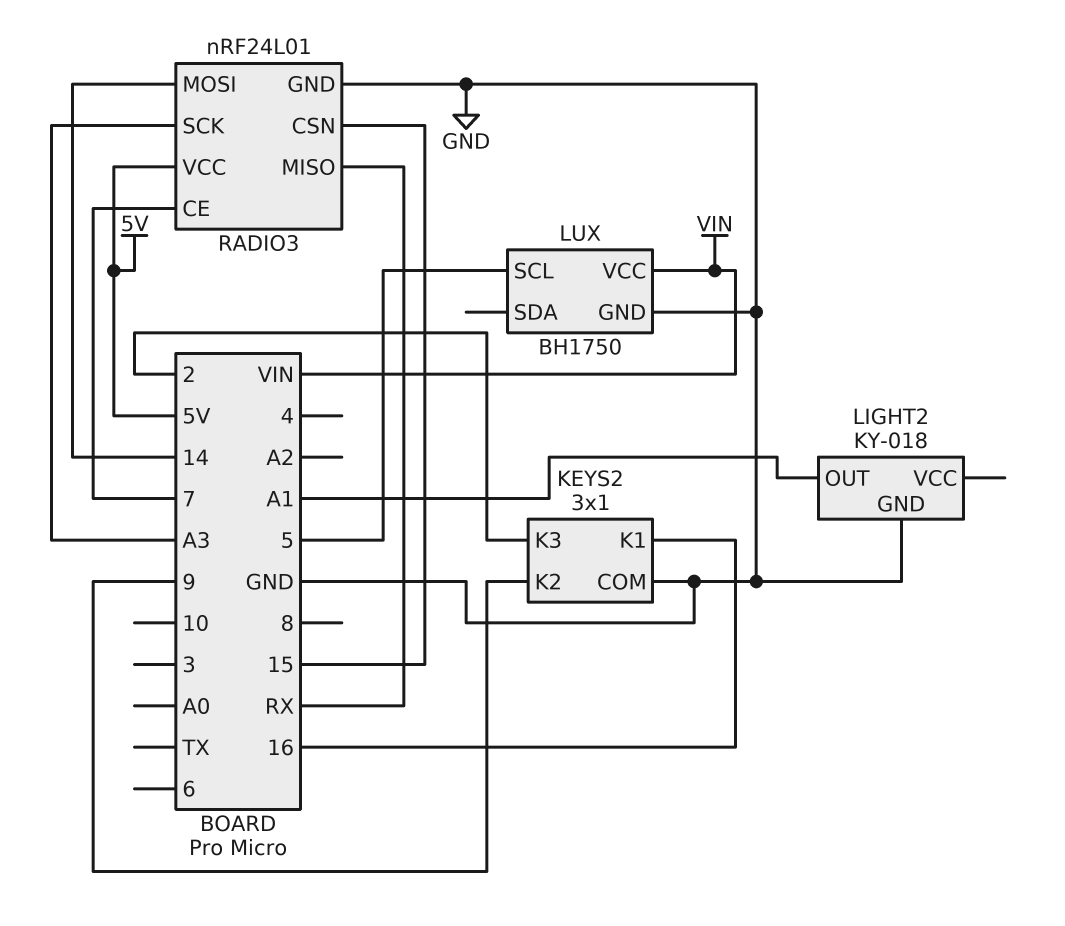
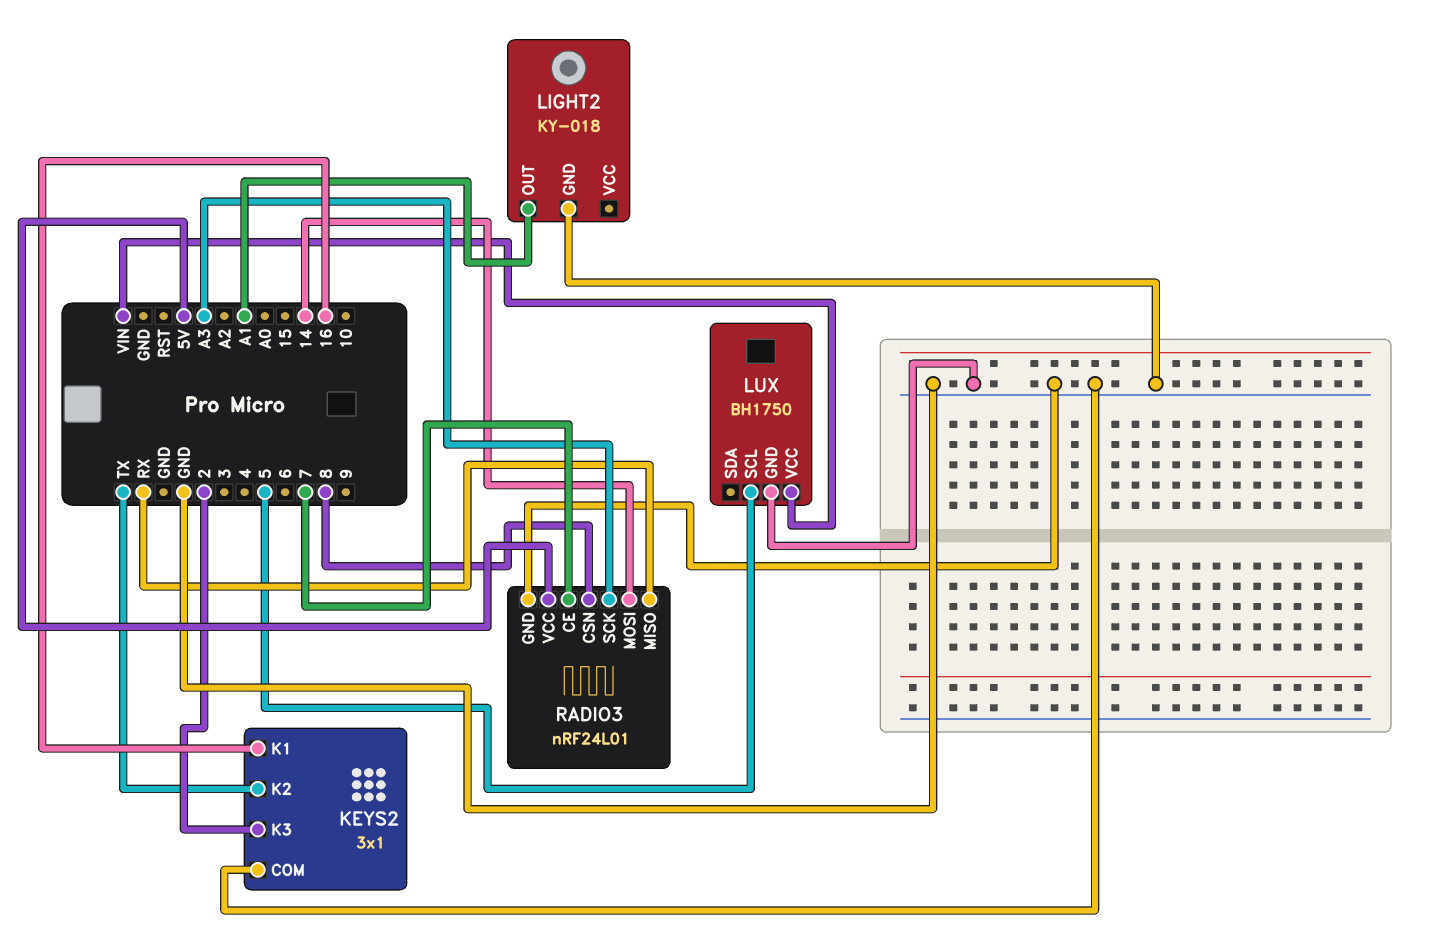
KEYS2 pin K2: 9 -> TX
RADIO3 pin CSN: 15 -> 8

